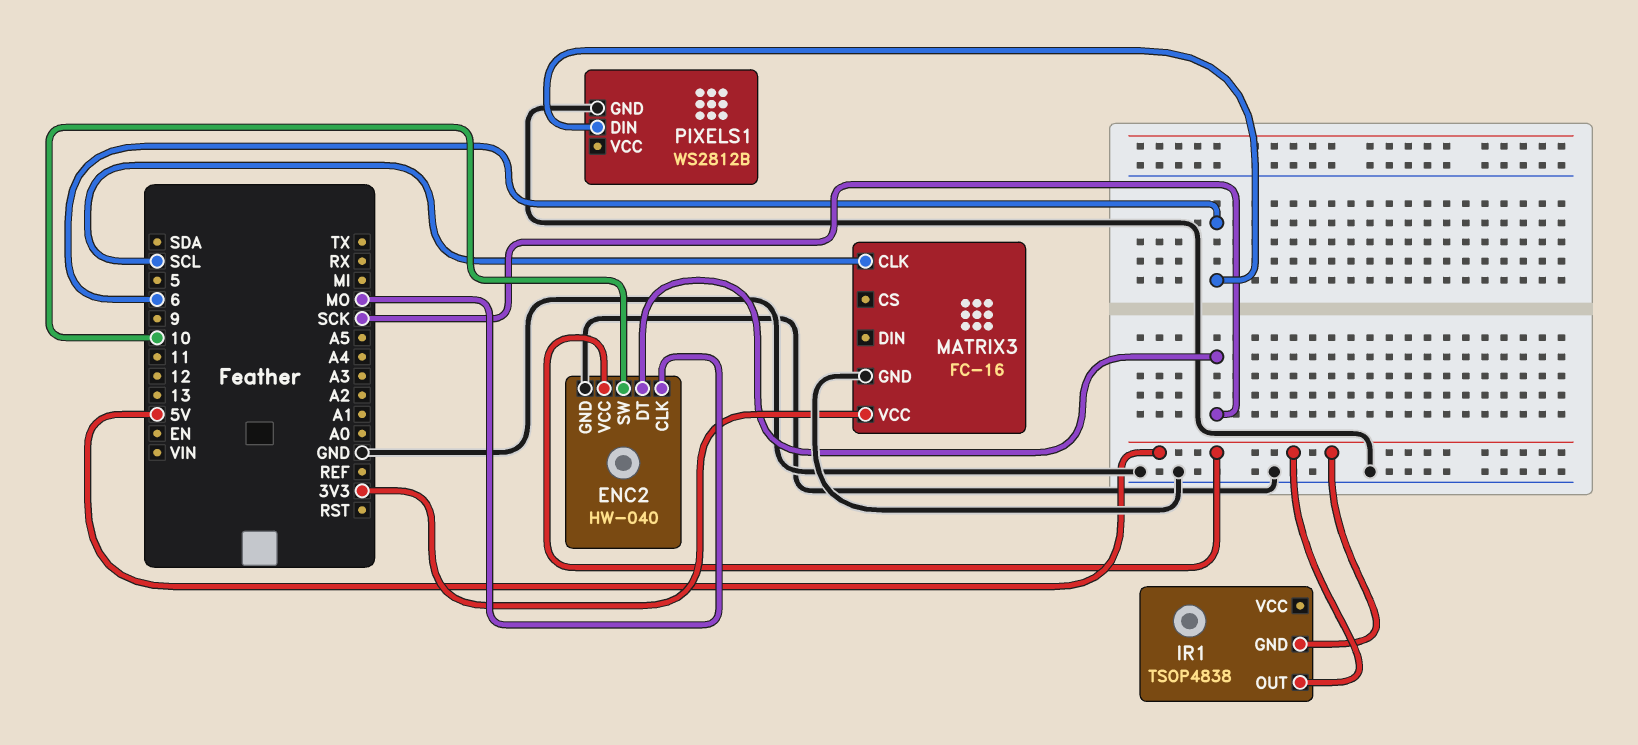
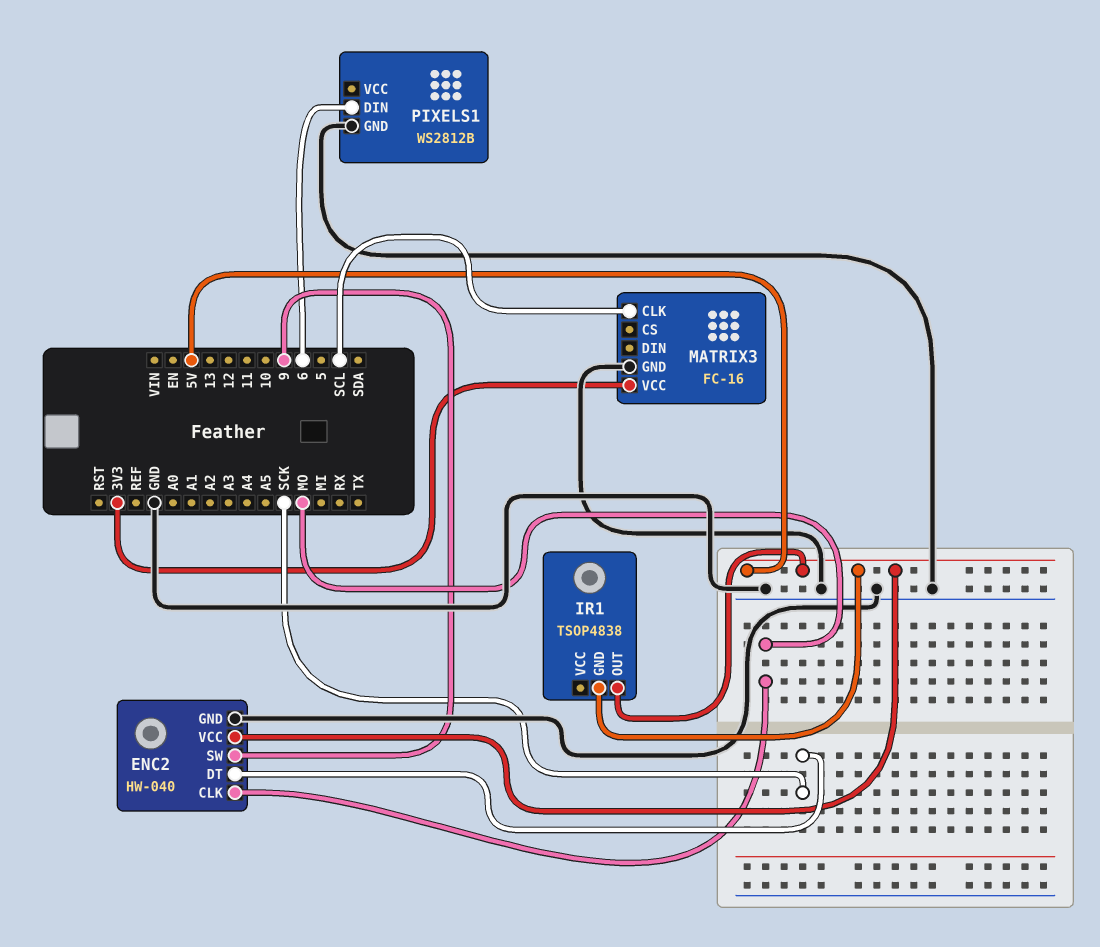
ENC2 pin SW: 10 -> 9

